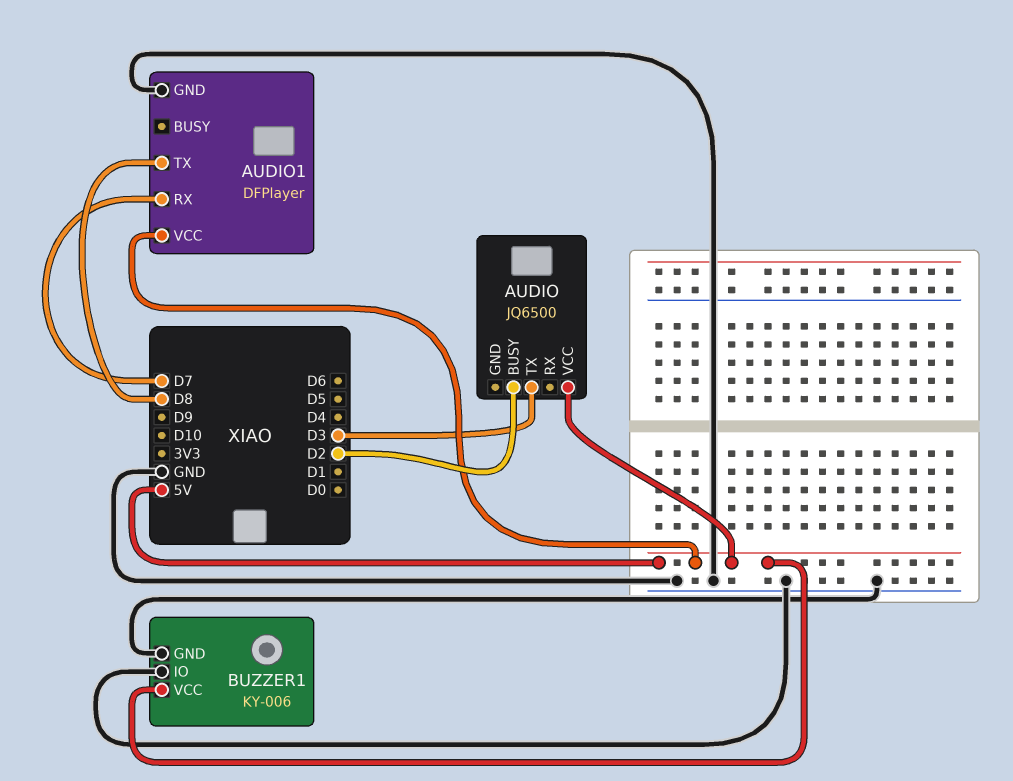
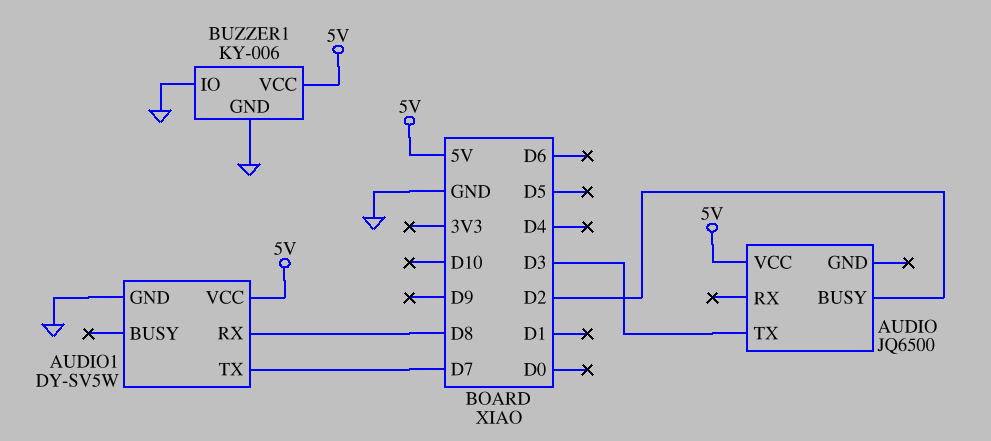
AUDIO1: DFPlayer -> DY-SV5W
AUDIO1 pin RX: D7 -> D8
AUDIO1 pin TX: D8 -> D7

